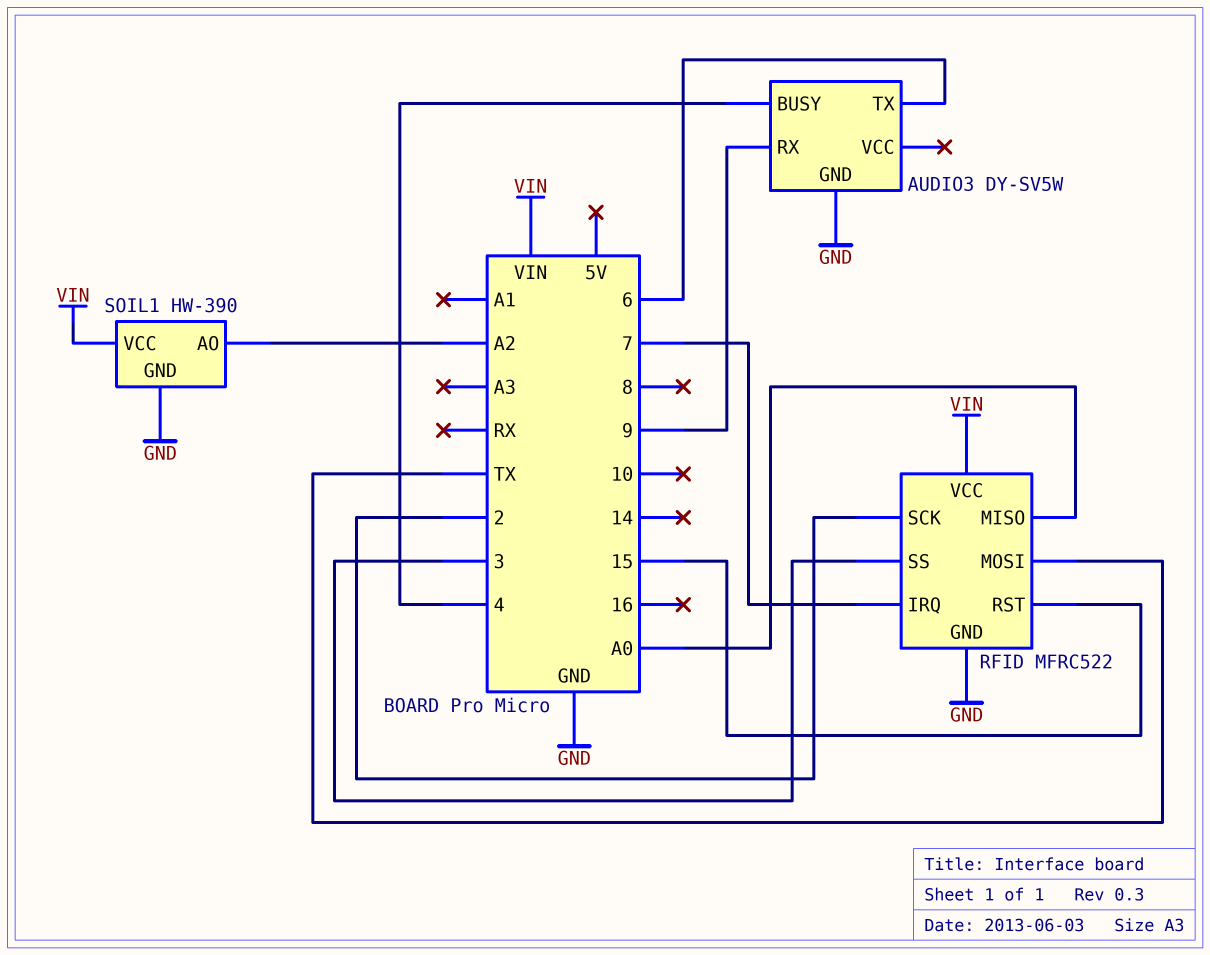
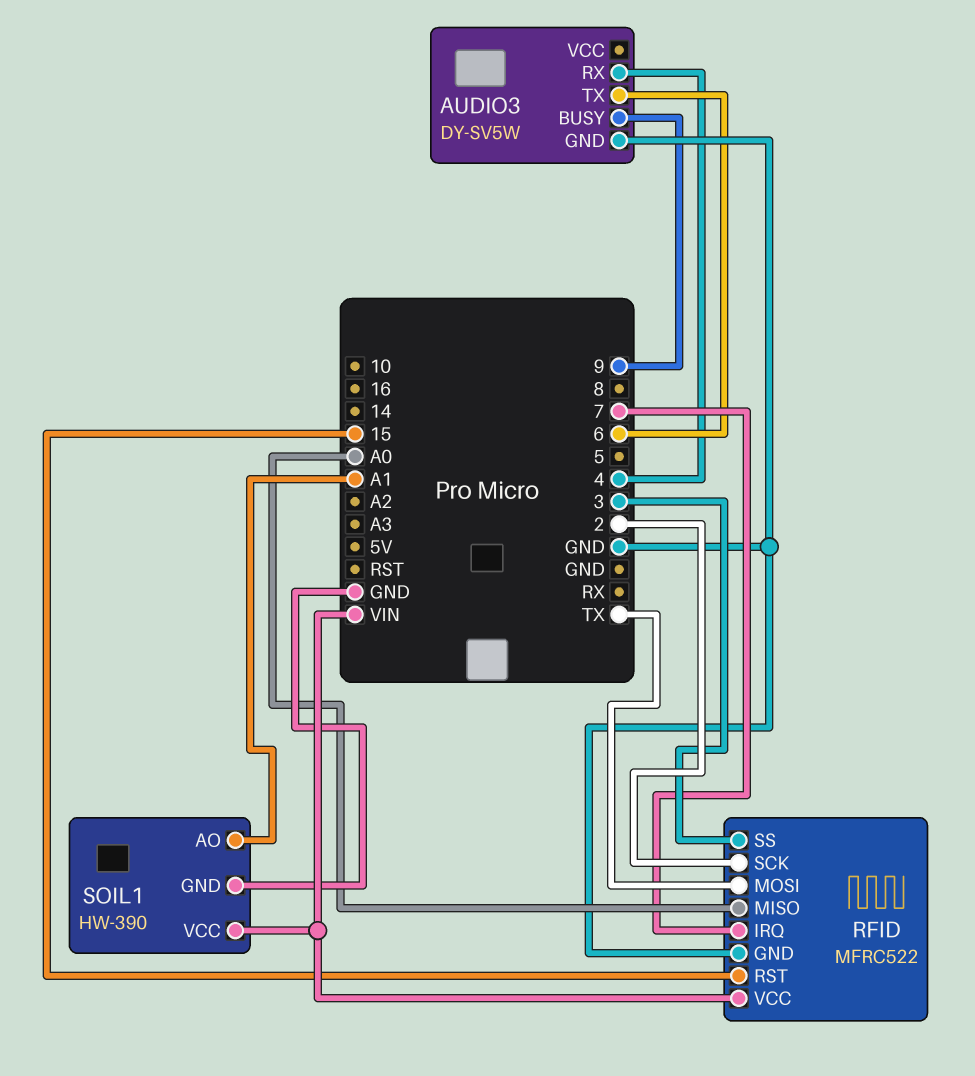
AUDIO3 pin BUSY: 4 -> 9
AUDIO3 pin RX: 9 -> 4
SOIL1 pin AO: A2 -> A1

